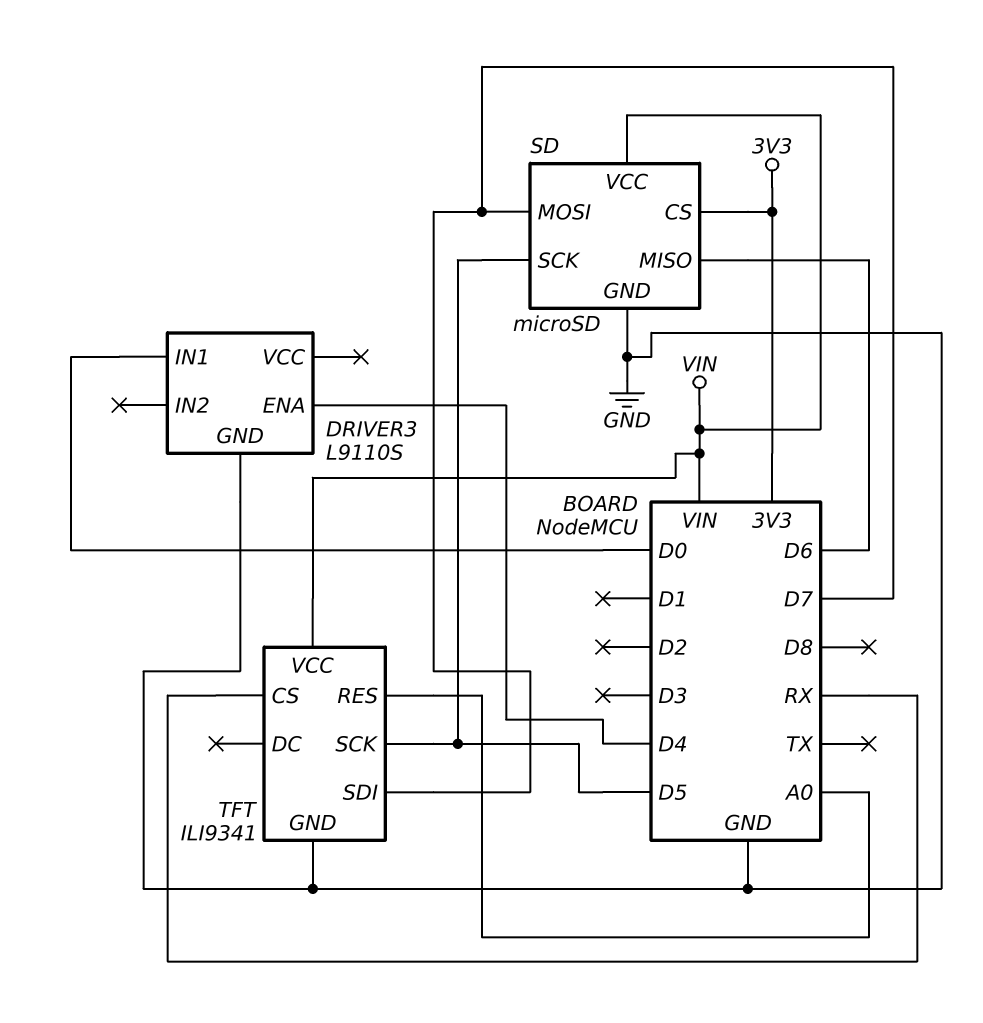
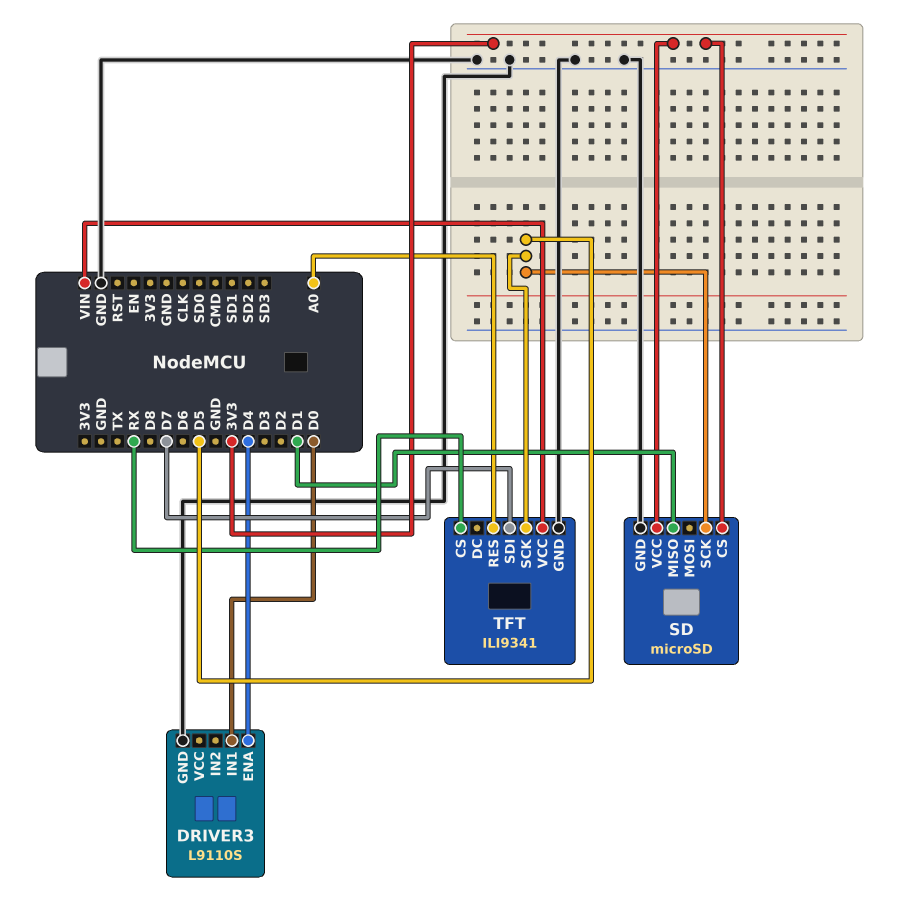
SD pin MISO: D6 -> D1
SD pin MOSI: D7 -> none
SD pin VCC: VIN -> 3V3

